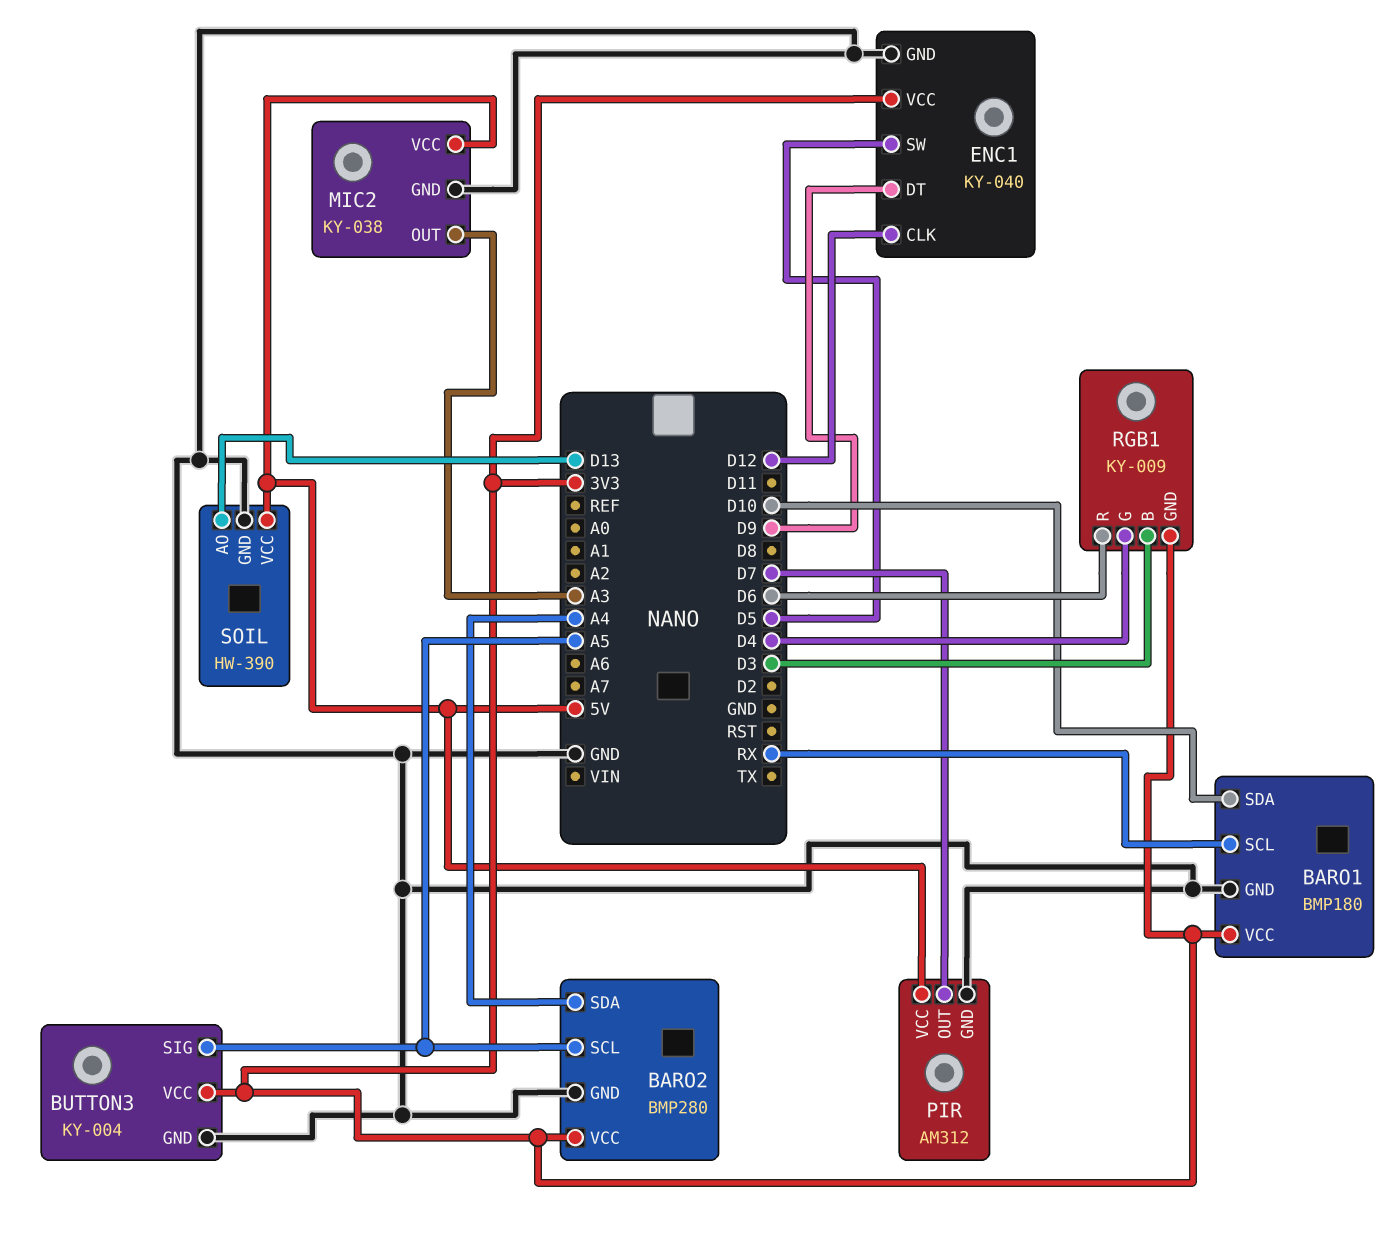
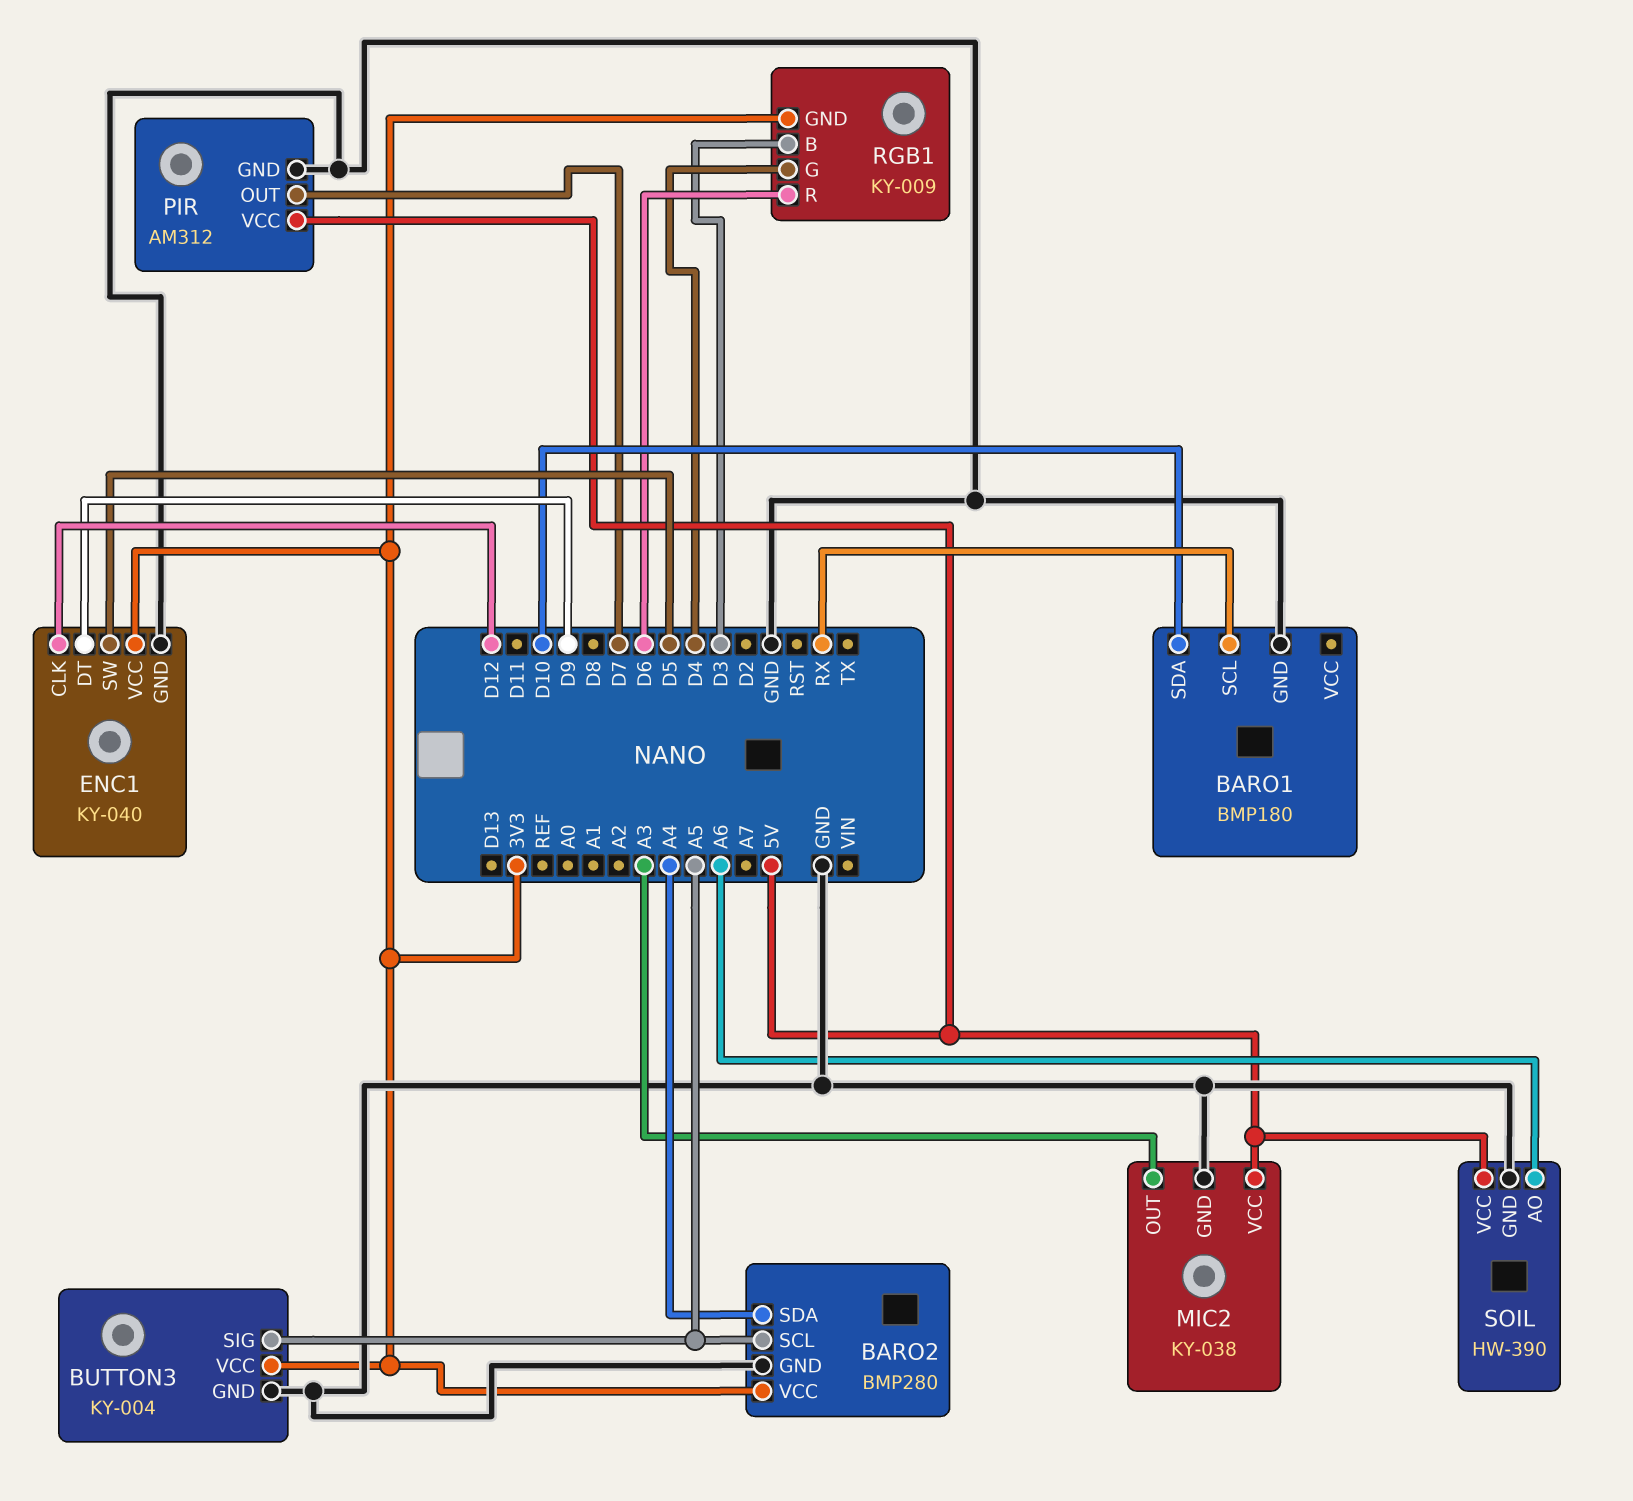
BARO1 pin VCC: 3V3 -> none
SOIL pin AO: D13 -> A6

